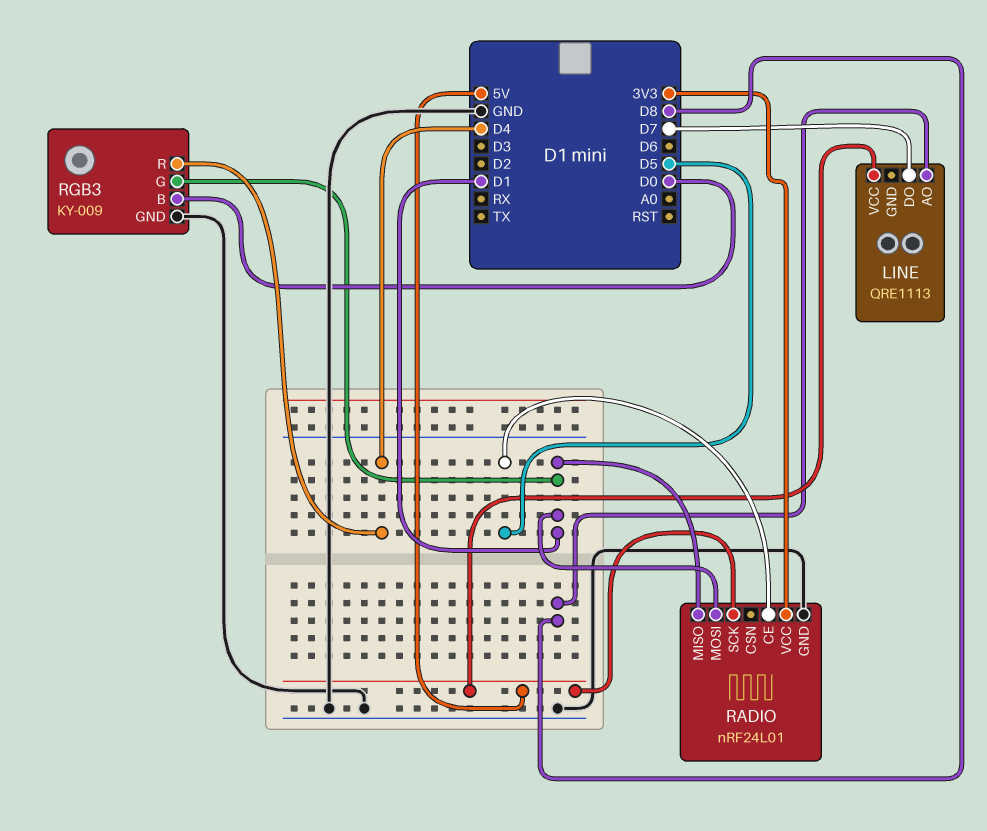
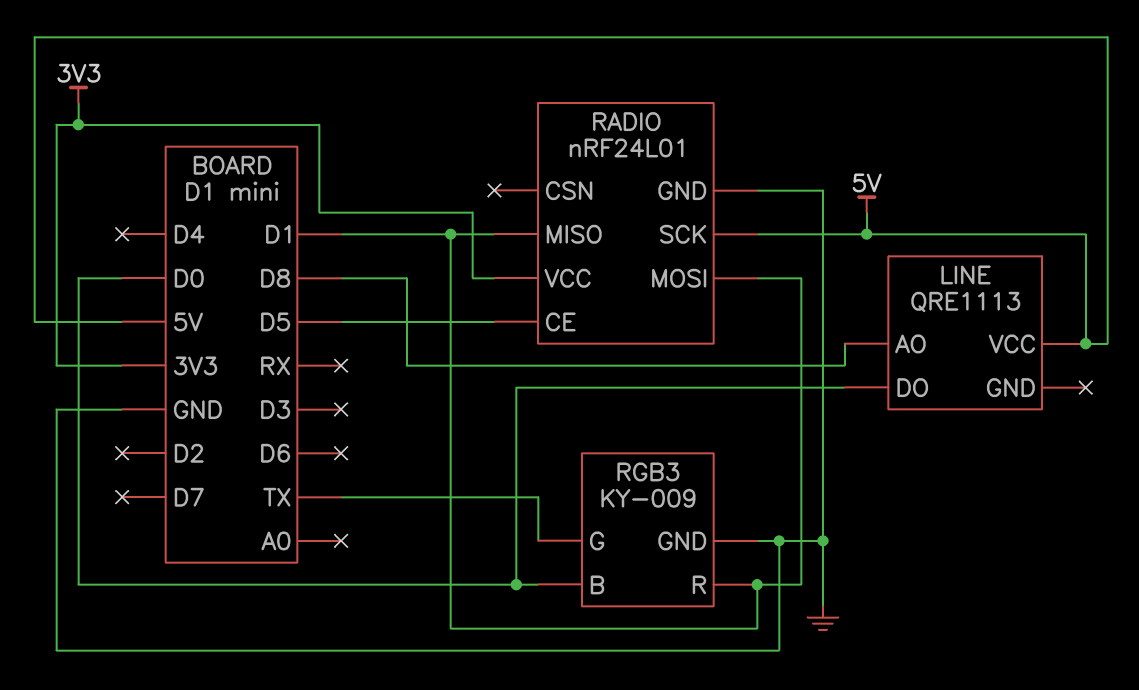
LINE pin DO: D7 -> D0
RGB3 pin G: D1 -> TX
RGB3 pin R: D4 -> D1

